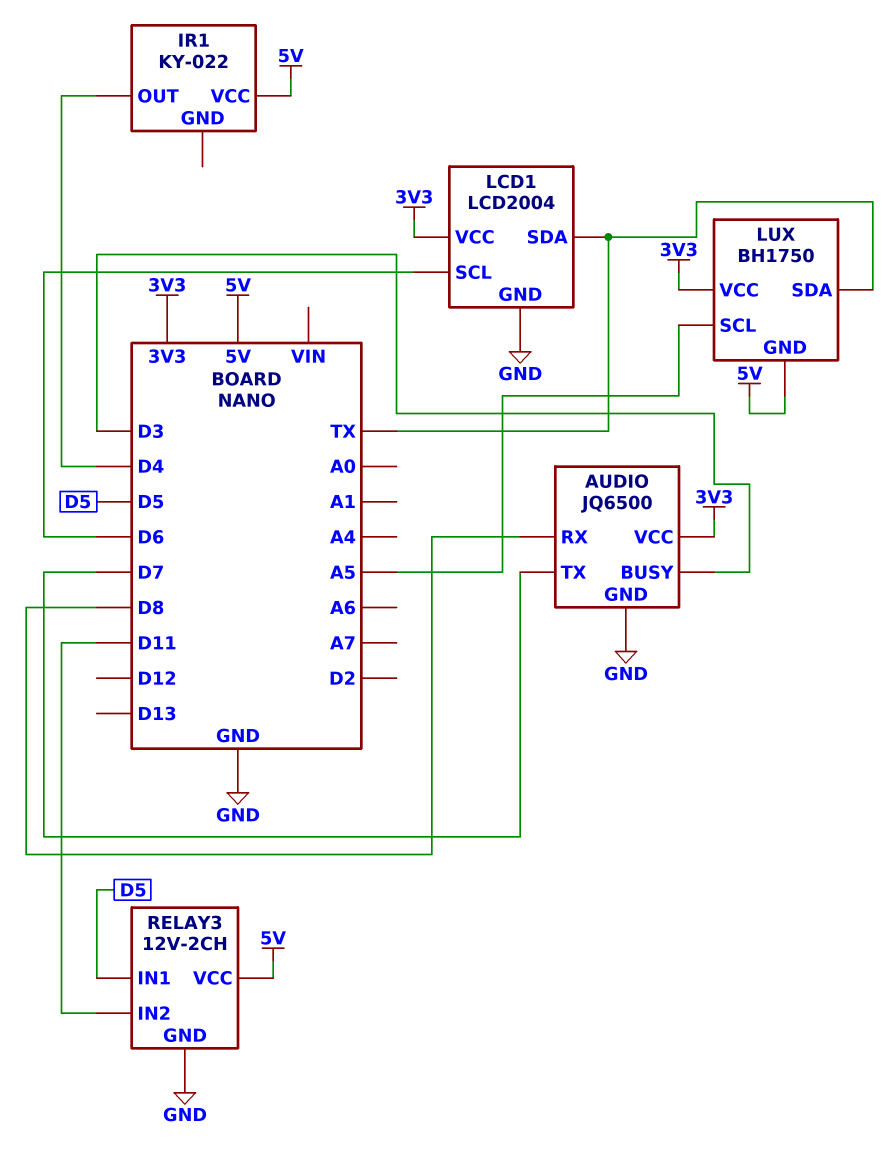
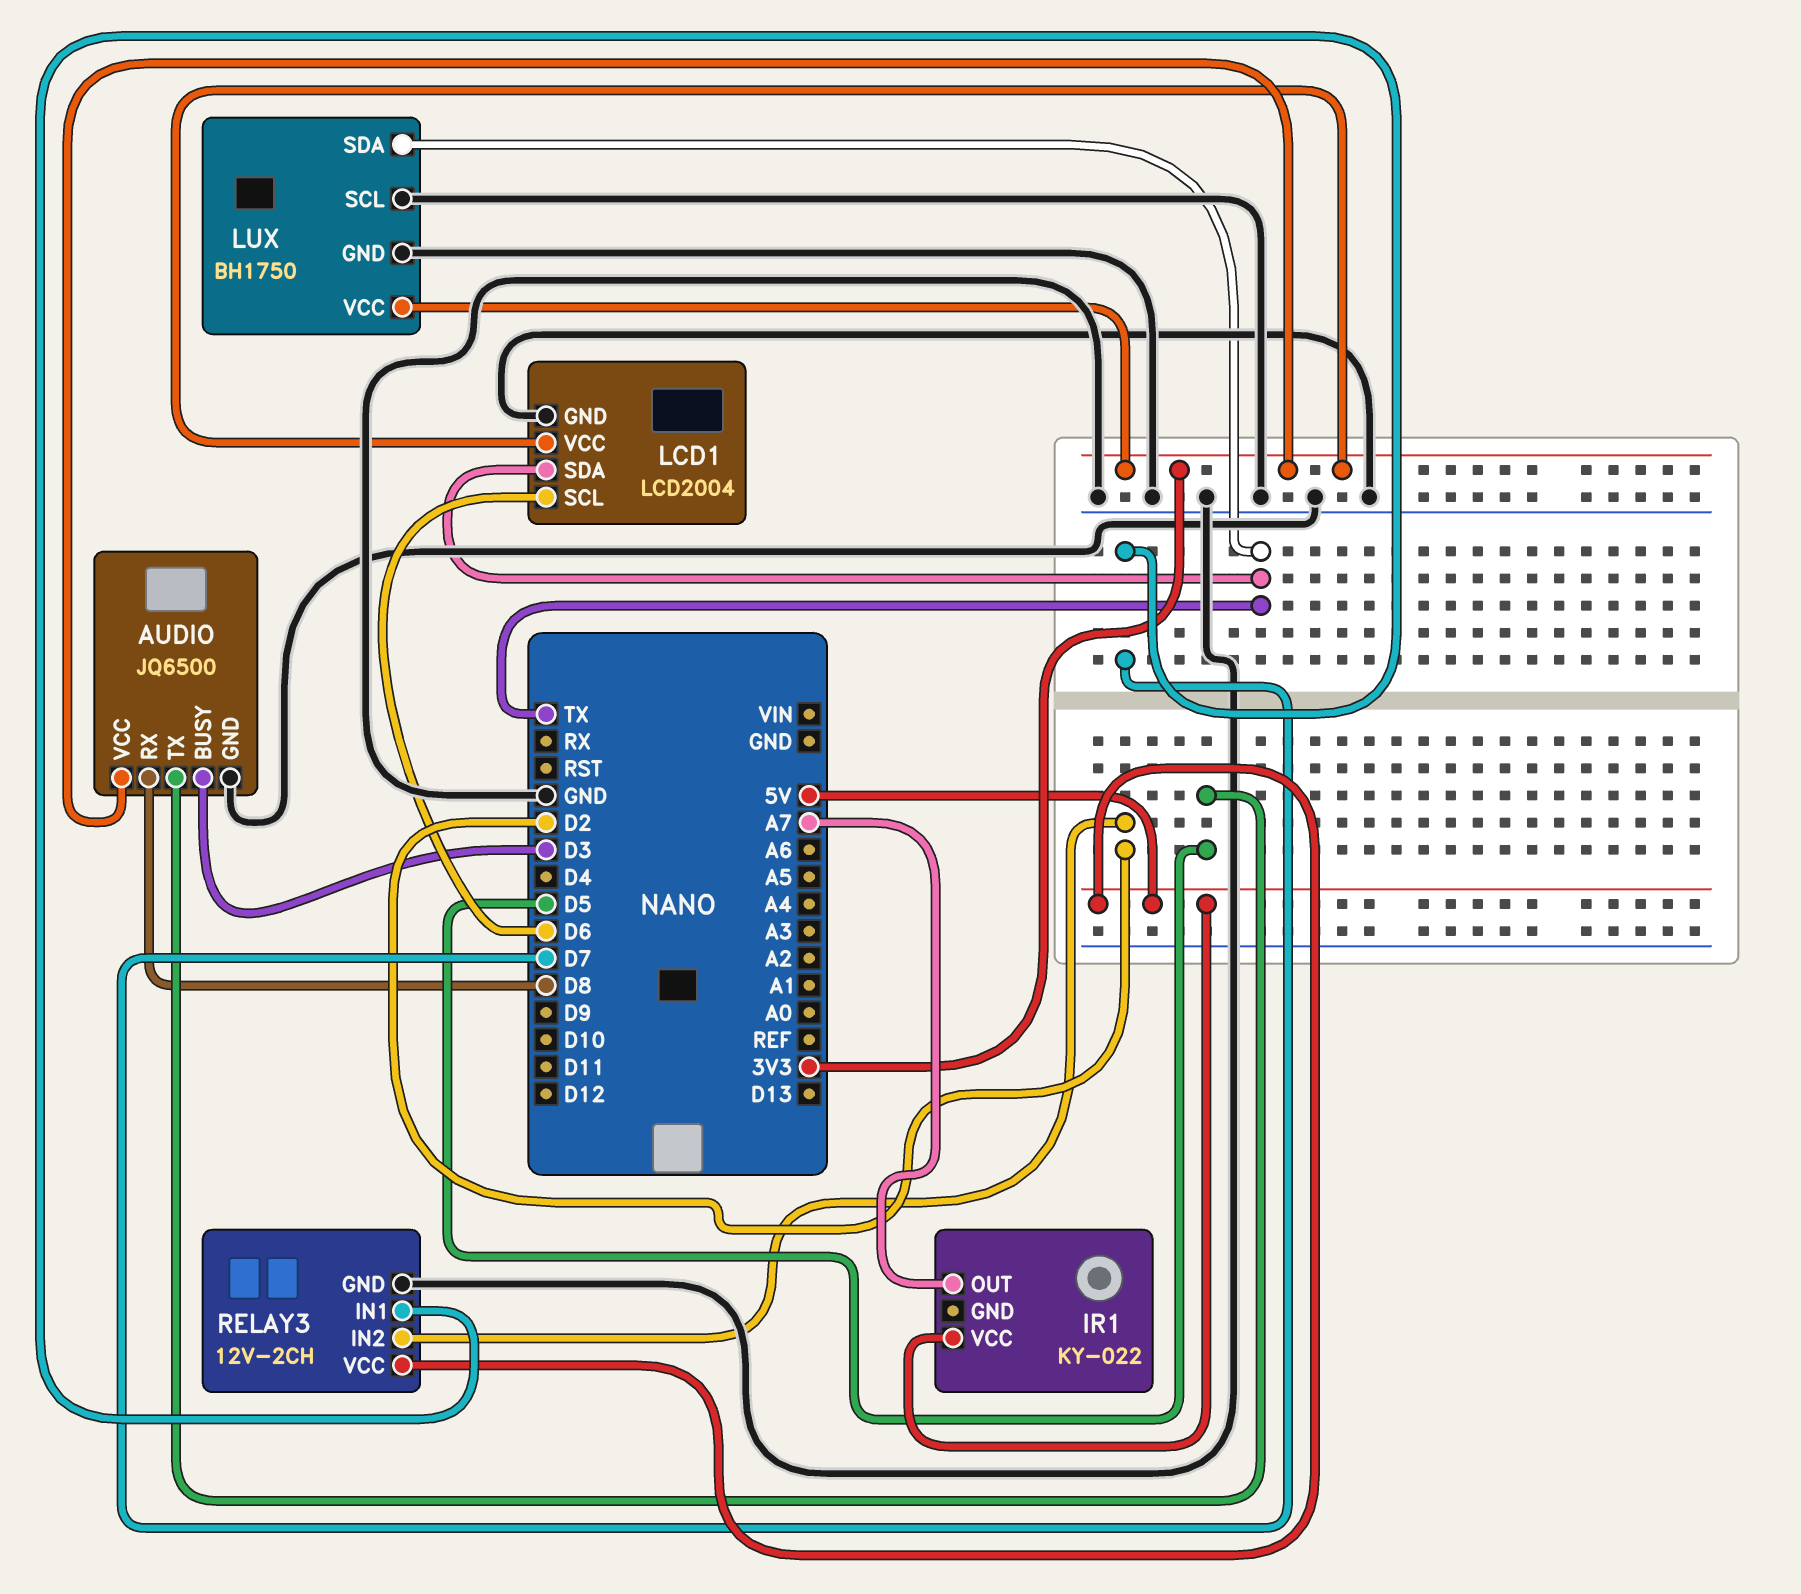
AUDIO pin TX: D7 -> D5
IR1 pin OUT: D4 -> A7
LUX pin GND: 5V -> GND
LUX pin SCL: A5 -> GND
RELAY3 pin IN1: D5 -> D7
RELAY3 pin IN2: D11 -> D2

